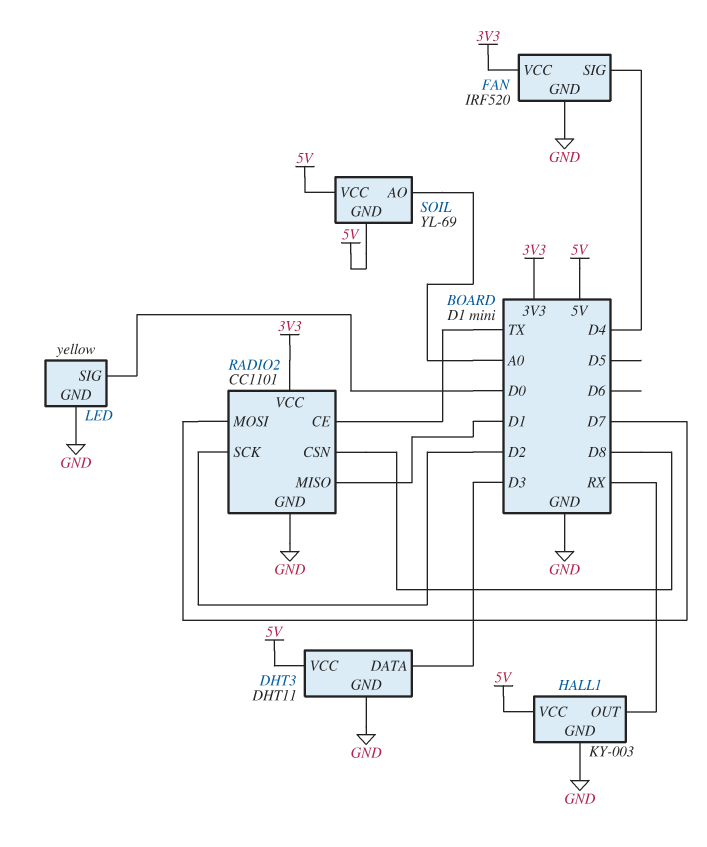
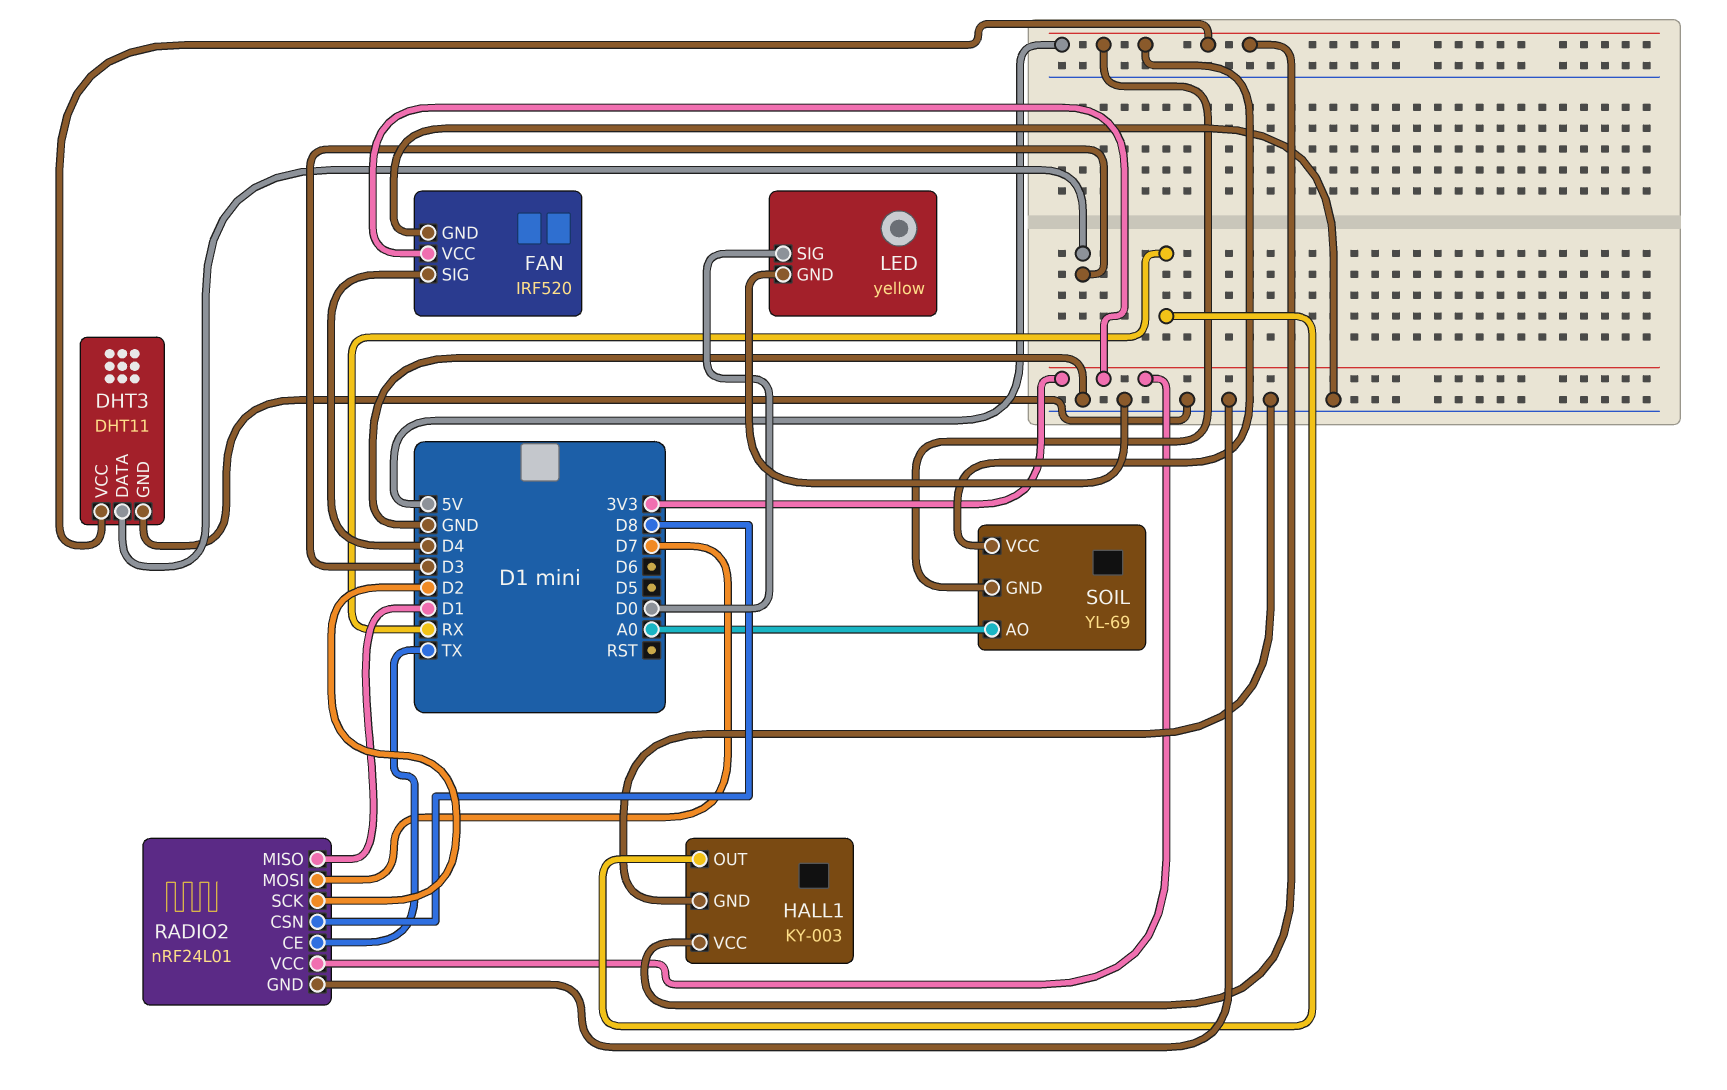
RADIO2: CC1101 -> nRF24L01

